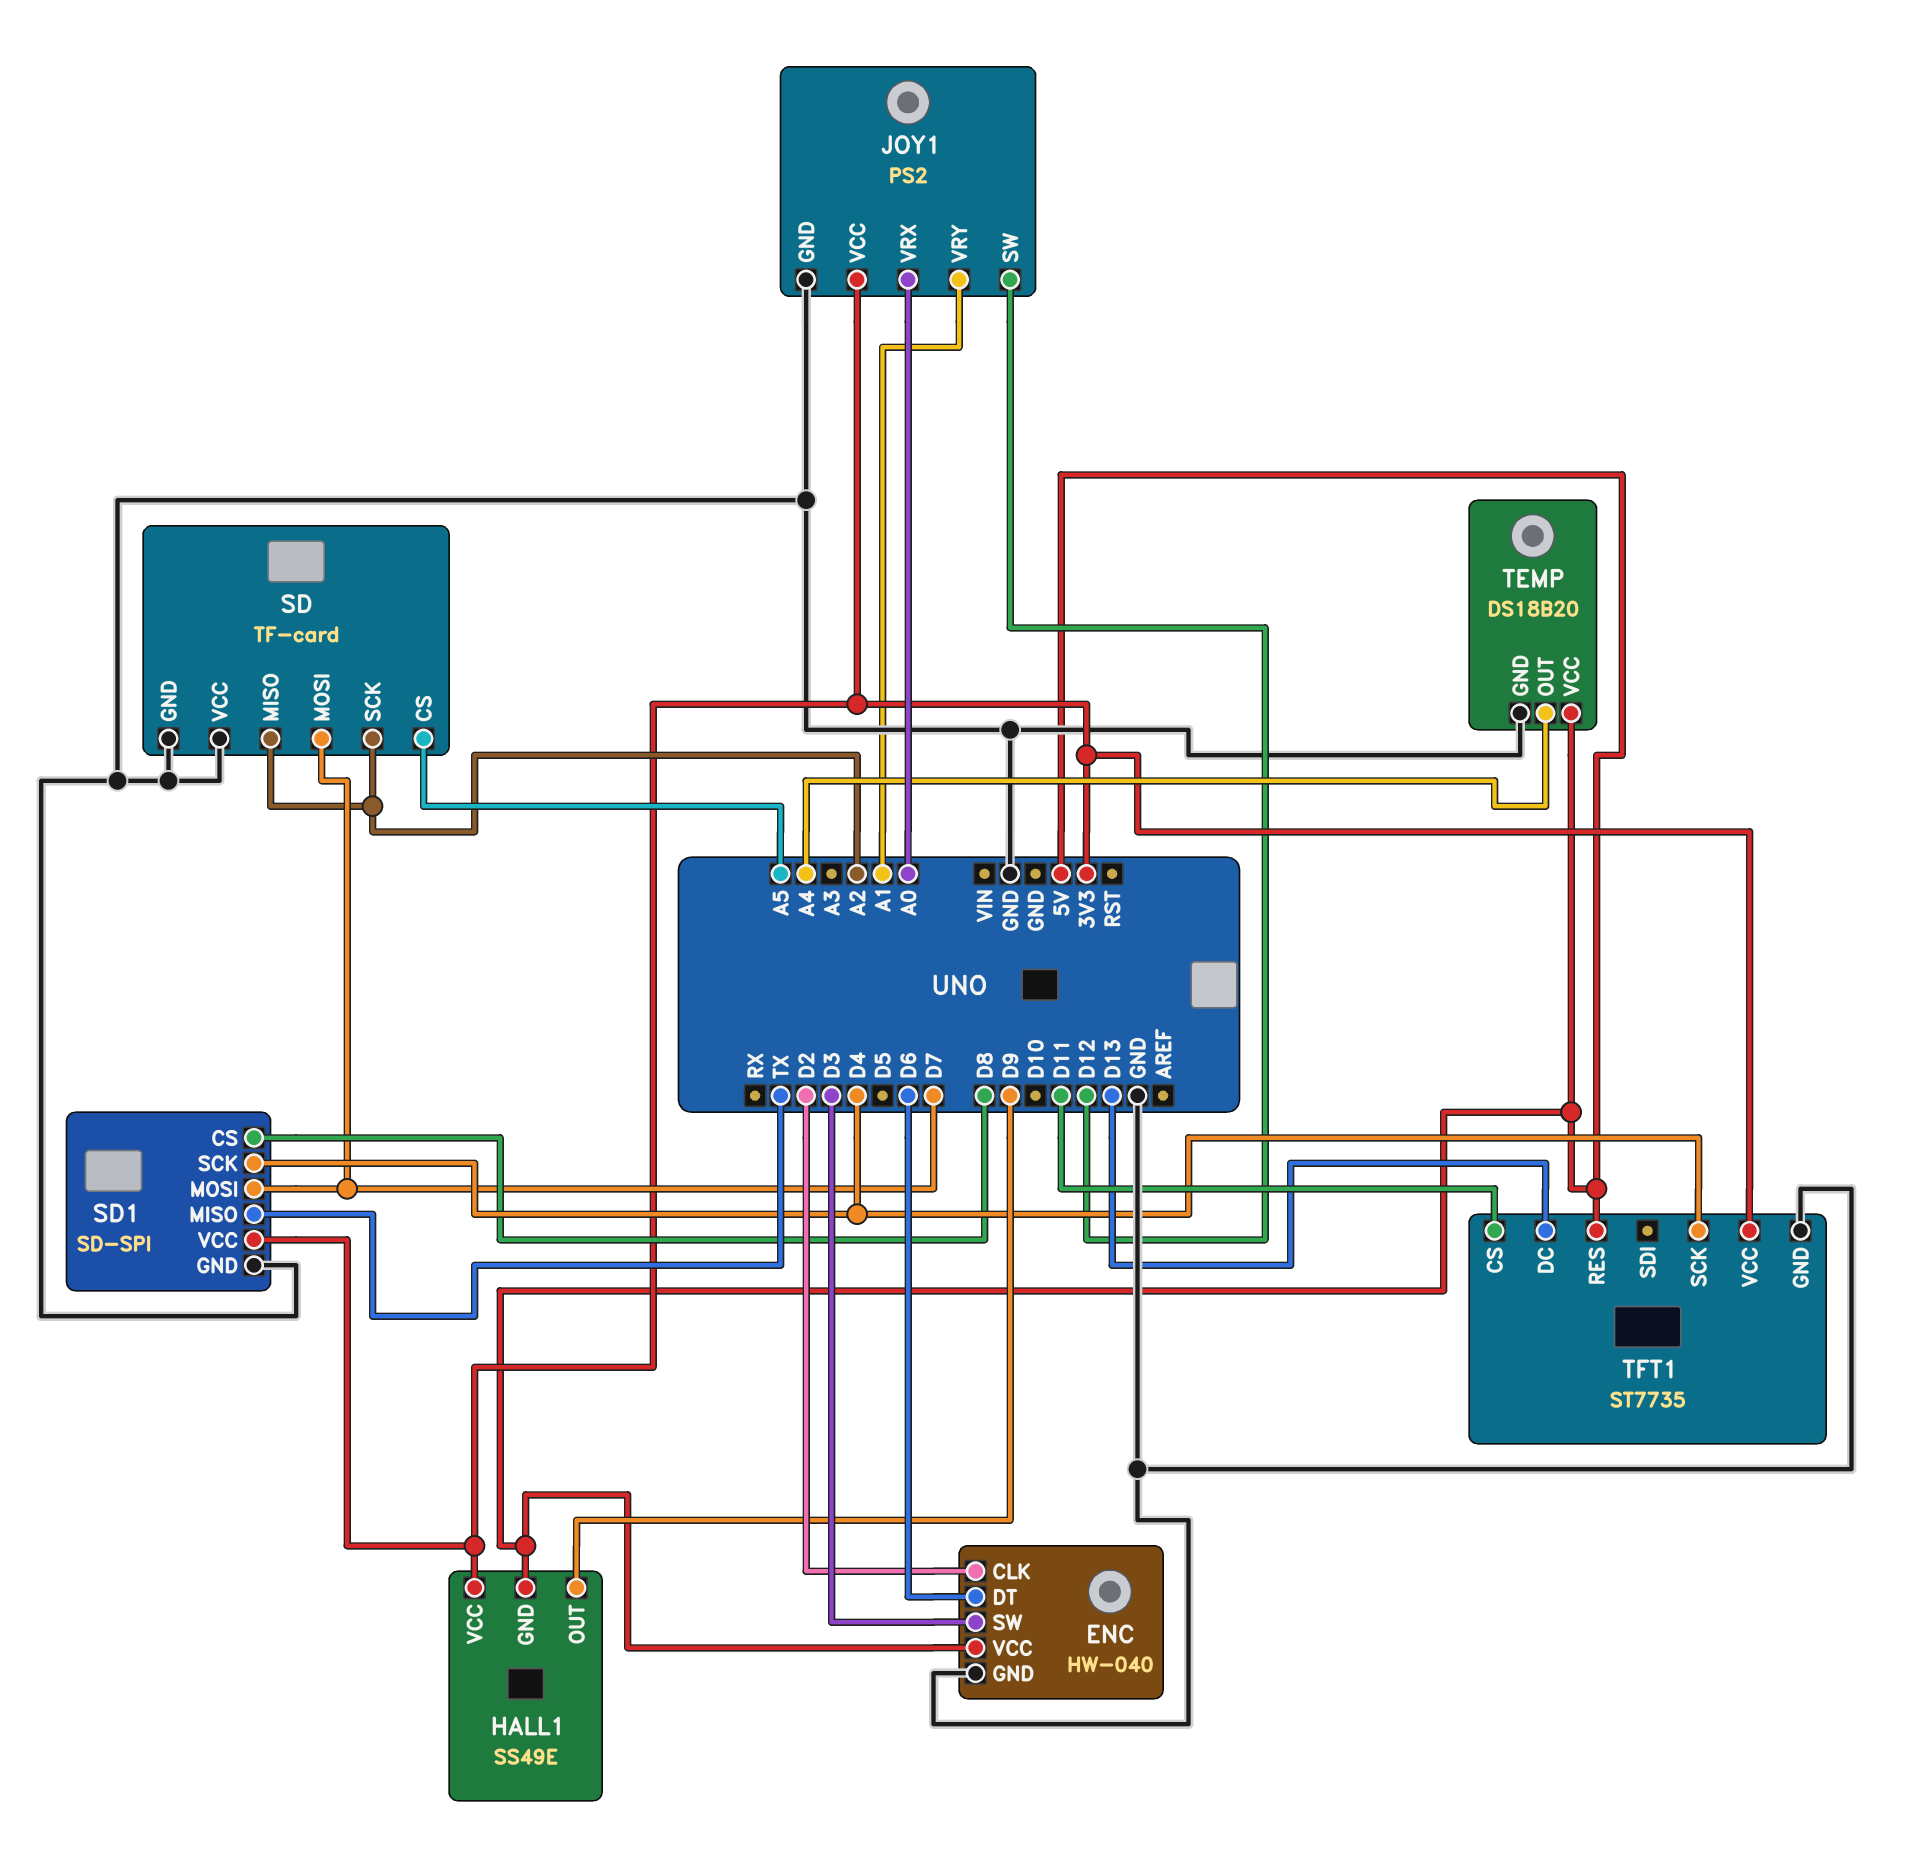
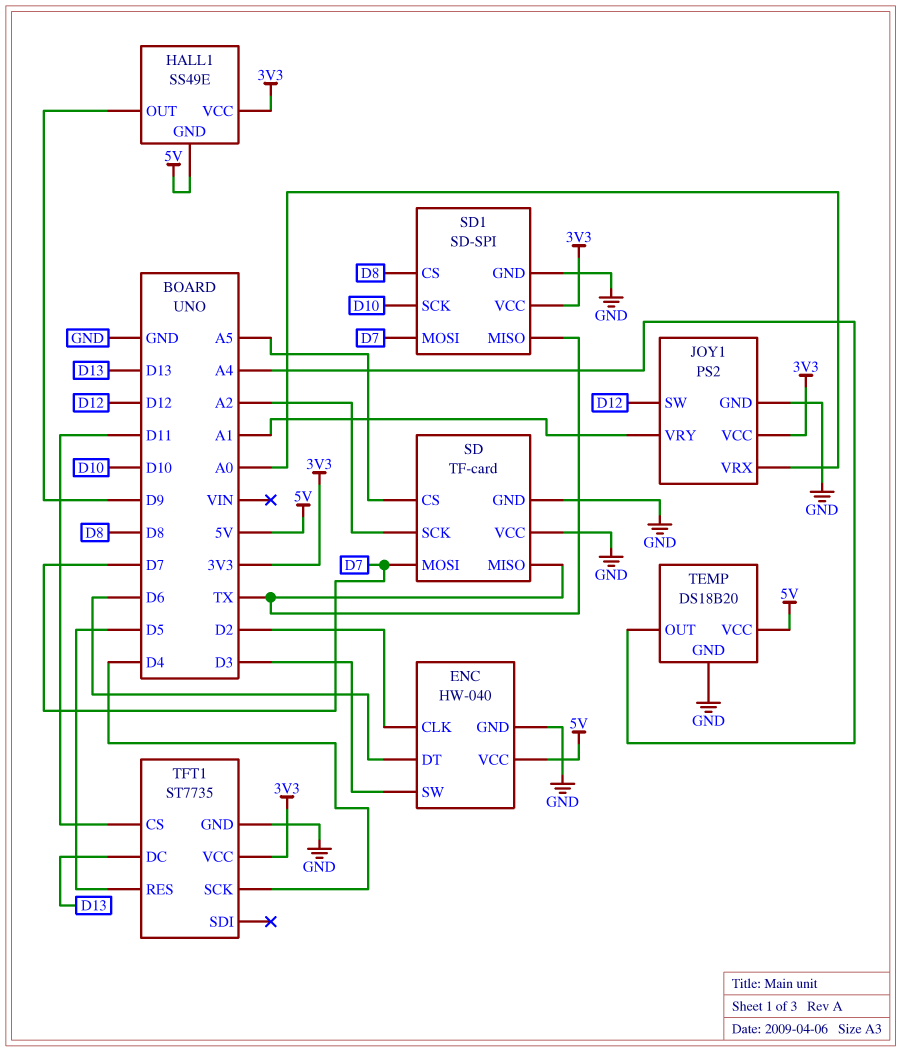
SD pin MISO: A2 -> TX
SD1 pin SCK: D4 -> D10
TFT1 pin RES: 5V -> D5

